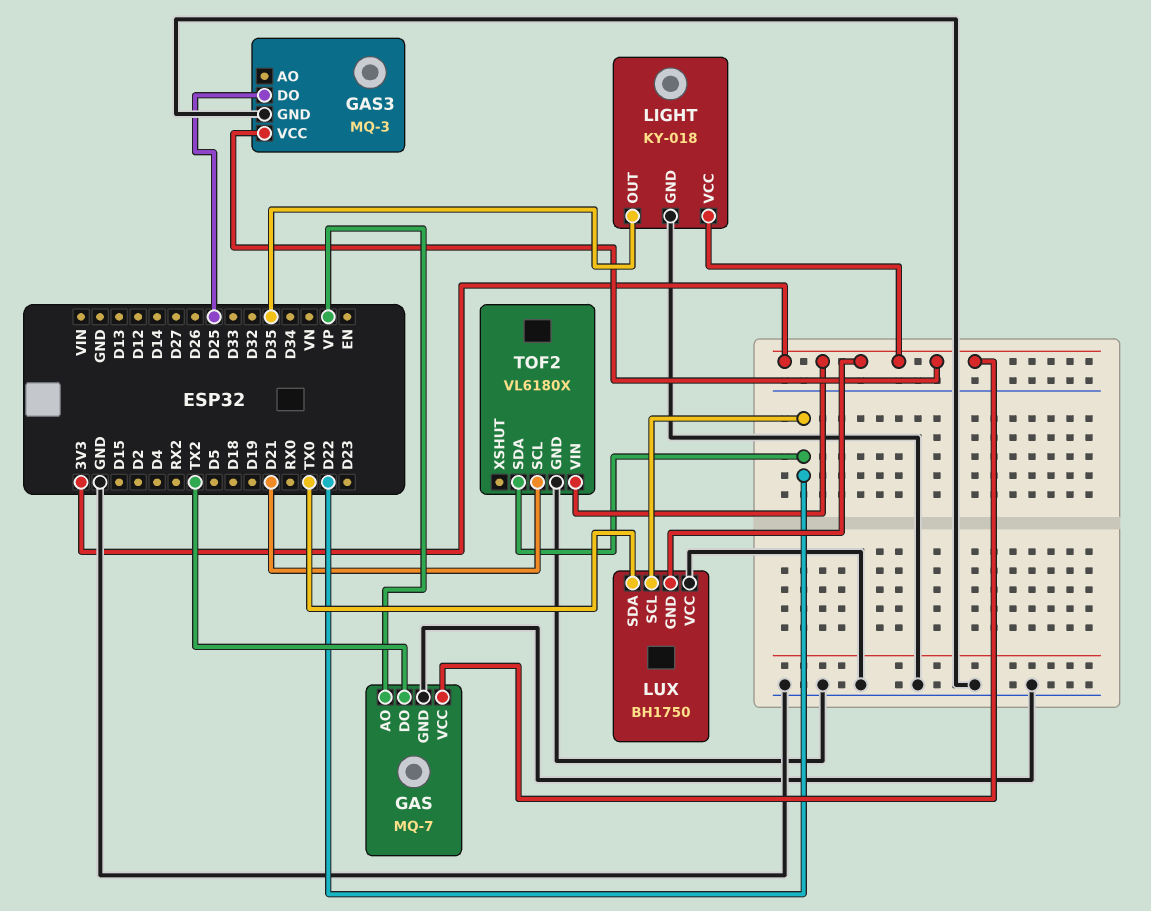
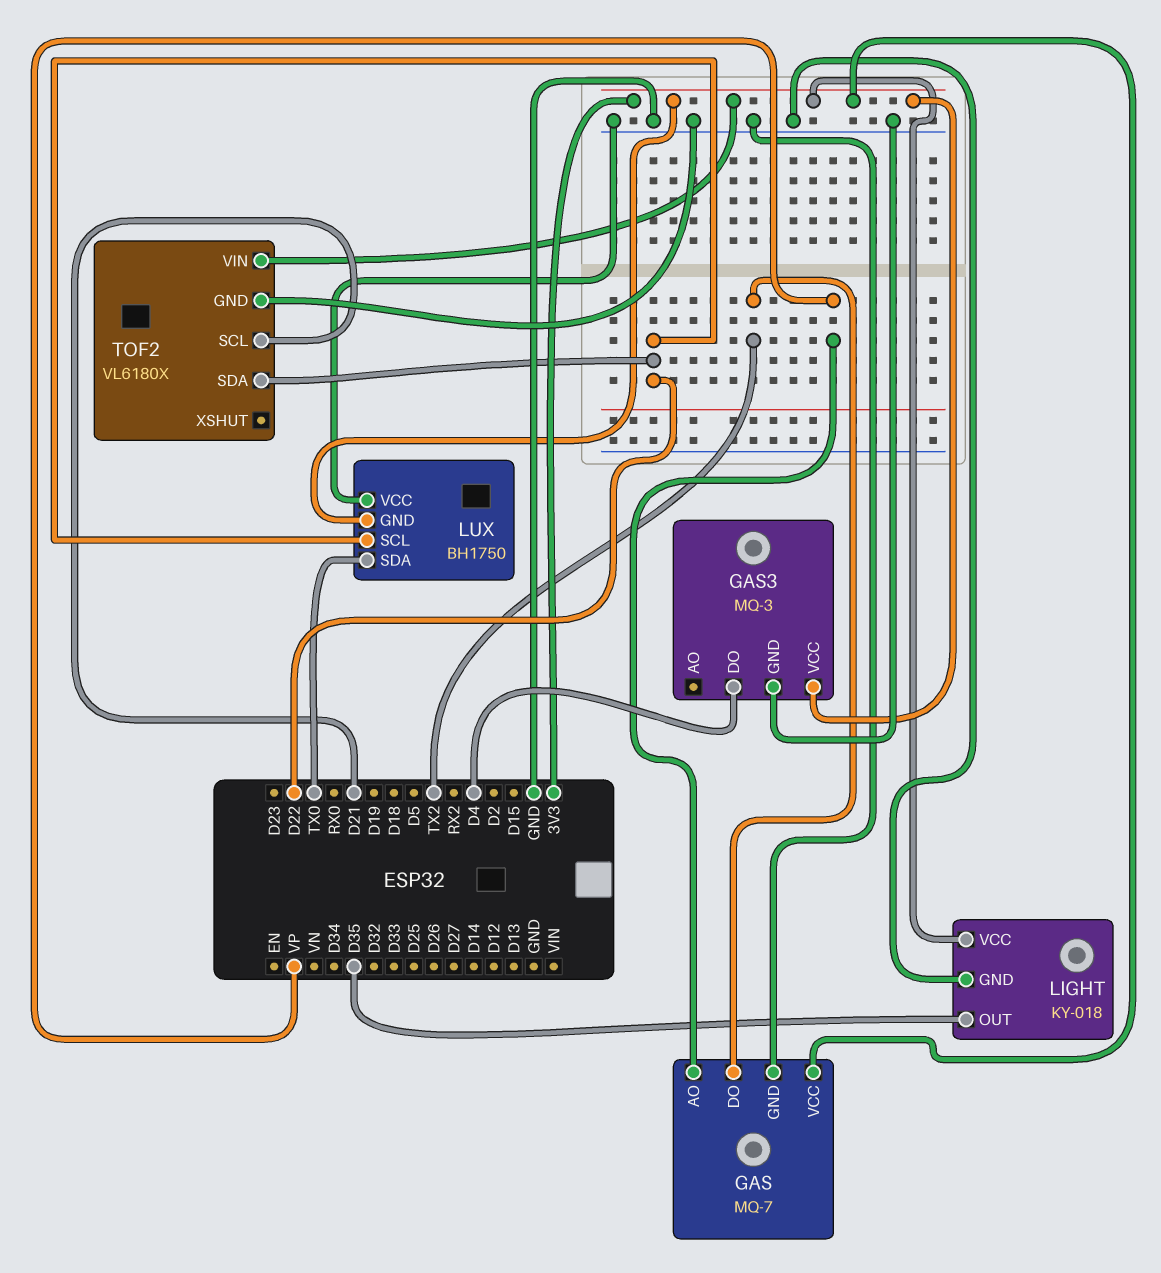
GAS3 pin DO: D25 -> D4

